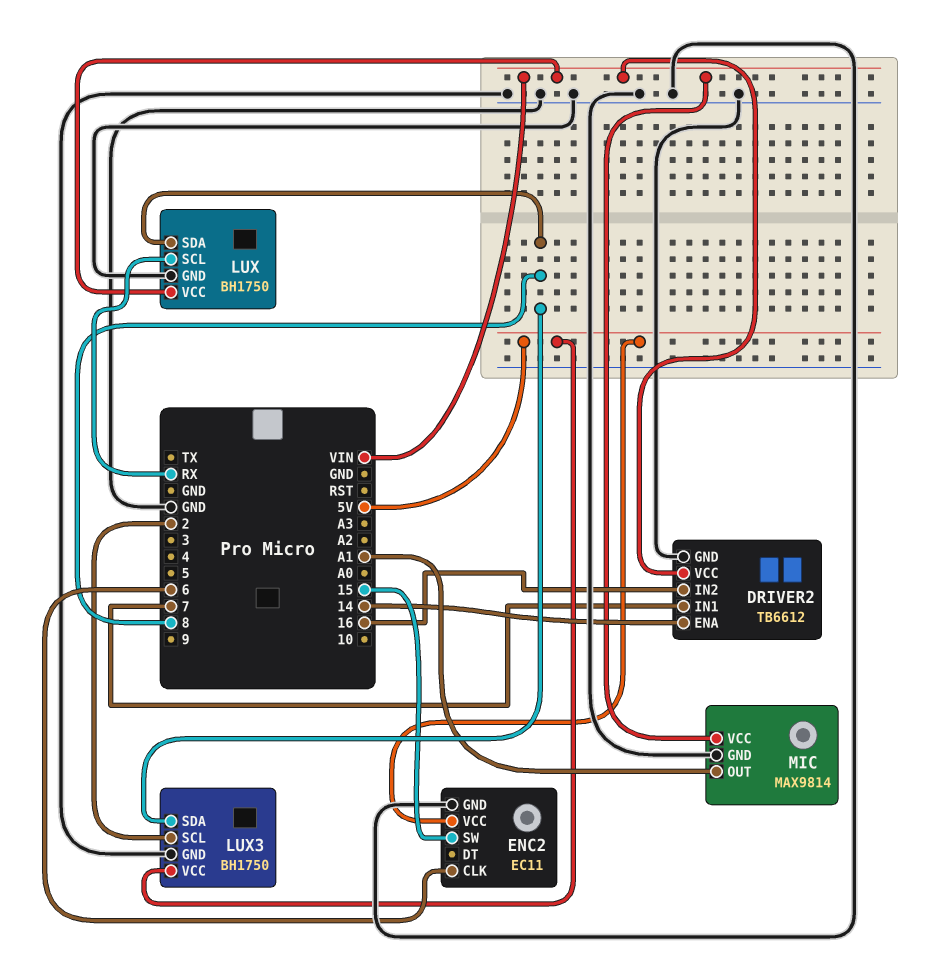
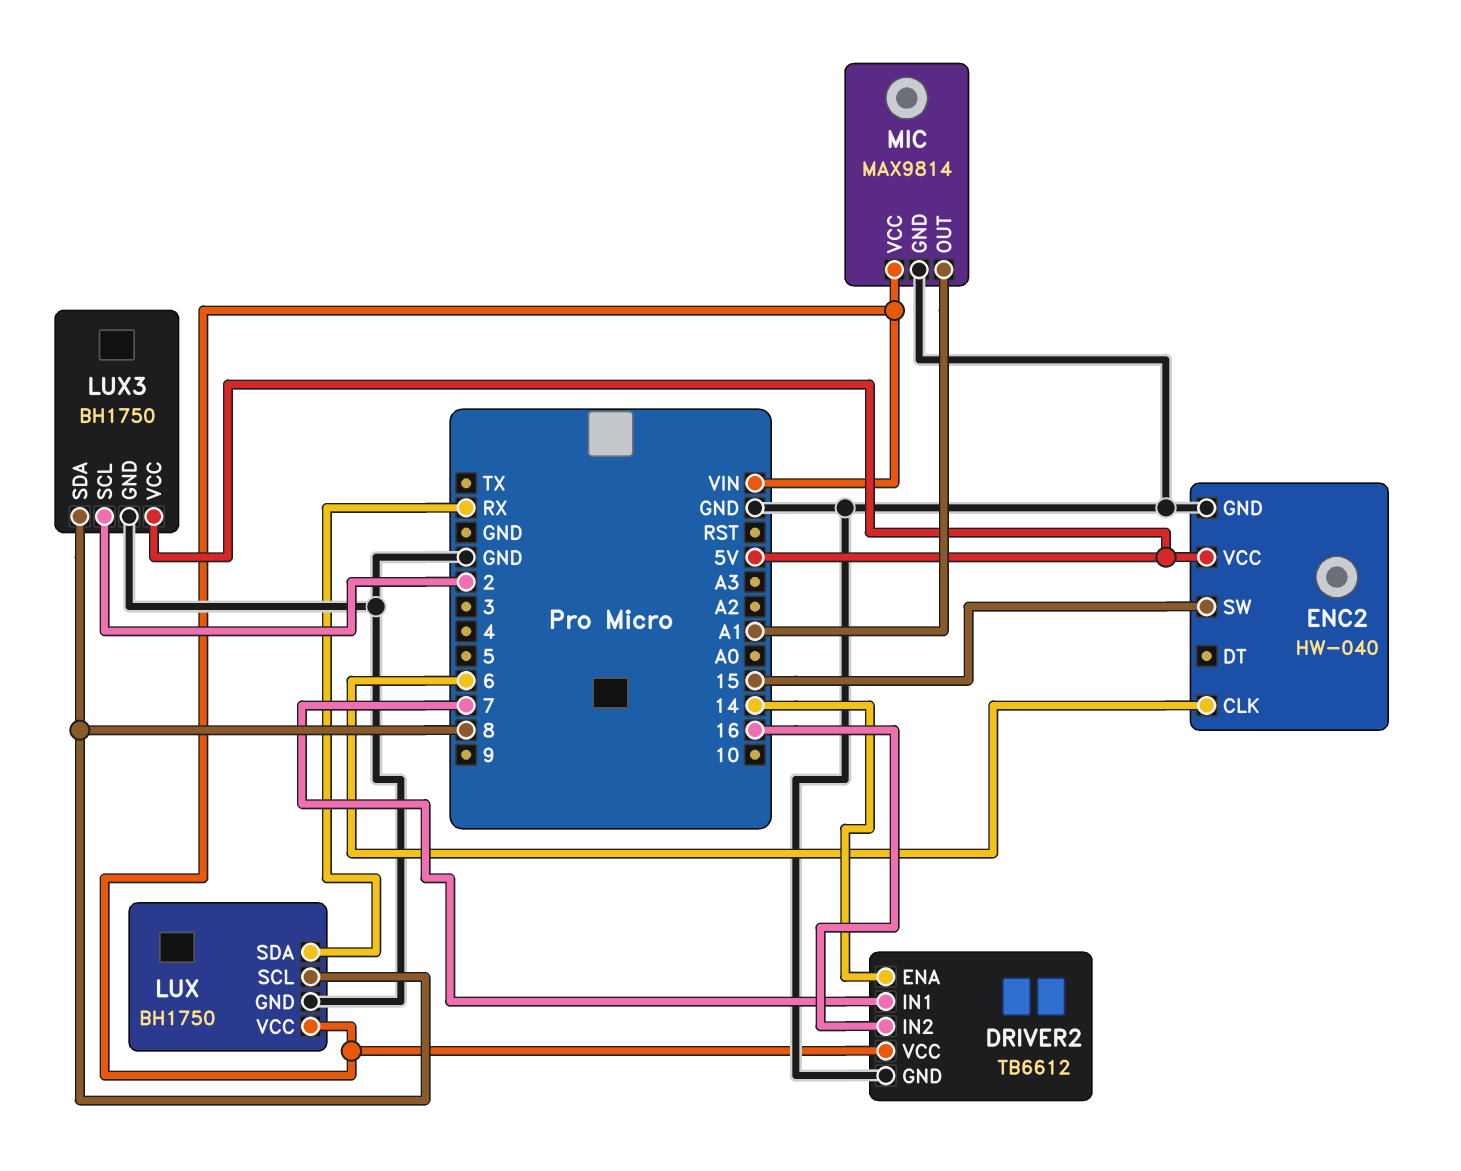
ENC2: EC11 -> HW-040
LUX pin SCL: RX -> 8
LUX pin SDA: 8 -> RX

